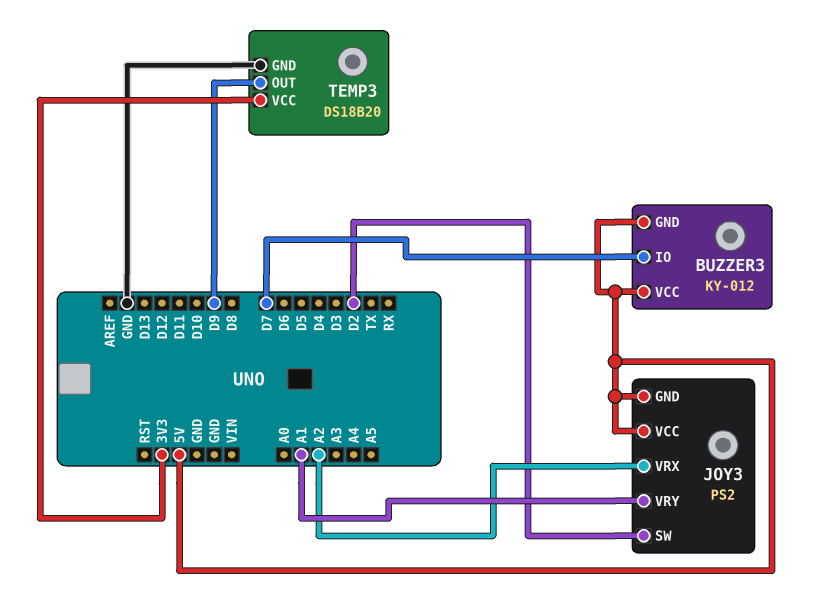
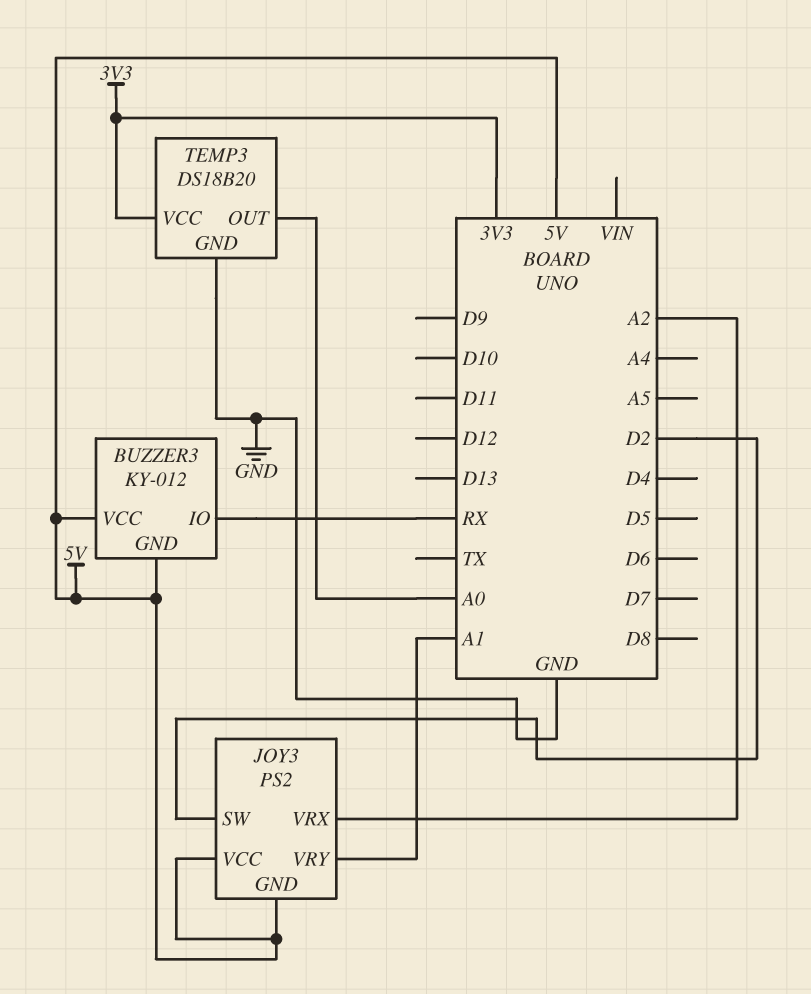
BUZZER3 pin IO: D7 -> RX
TEMP3 pin OUT: D9 -> A0

